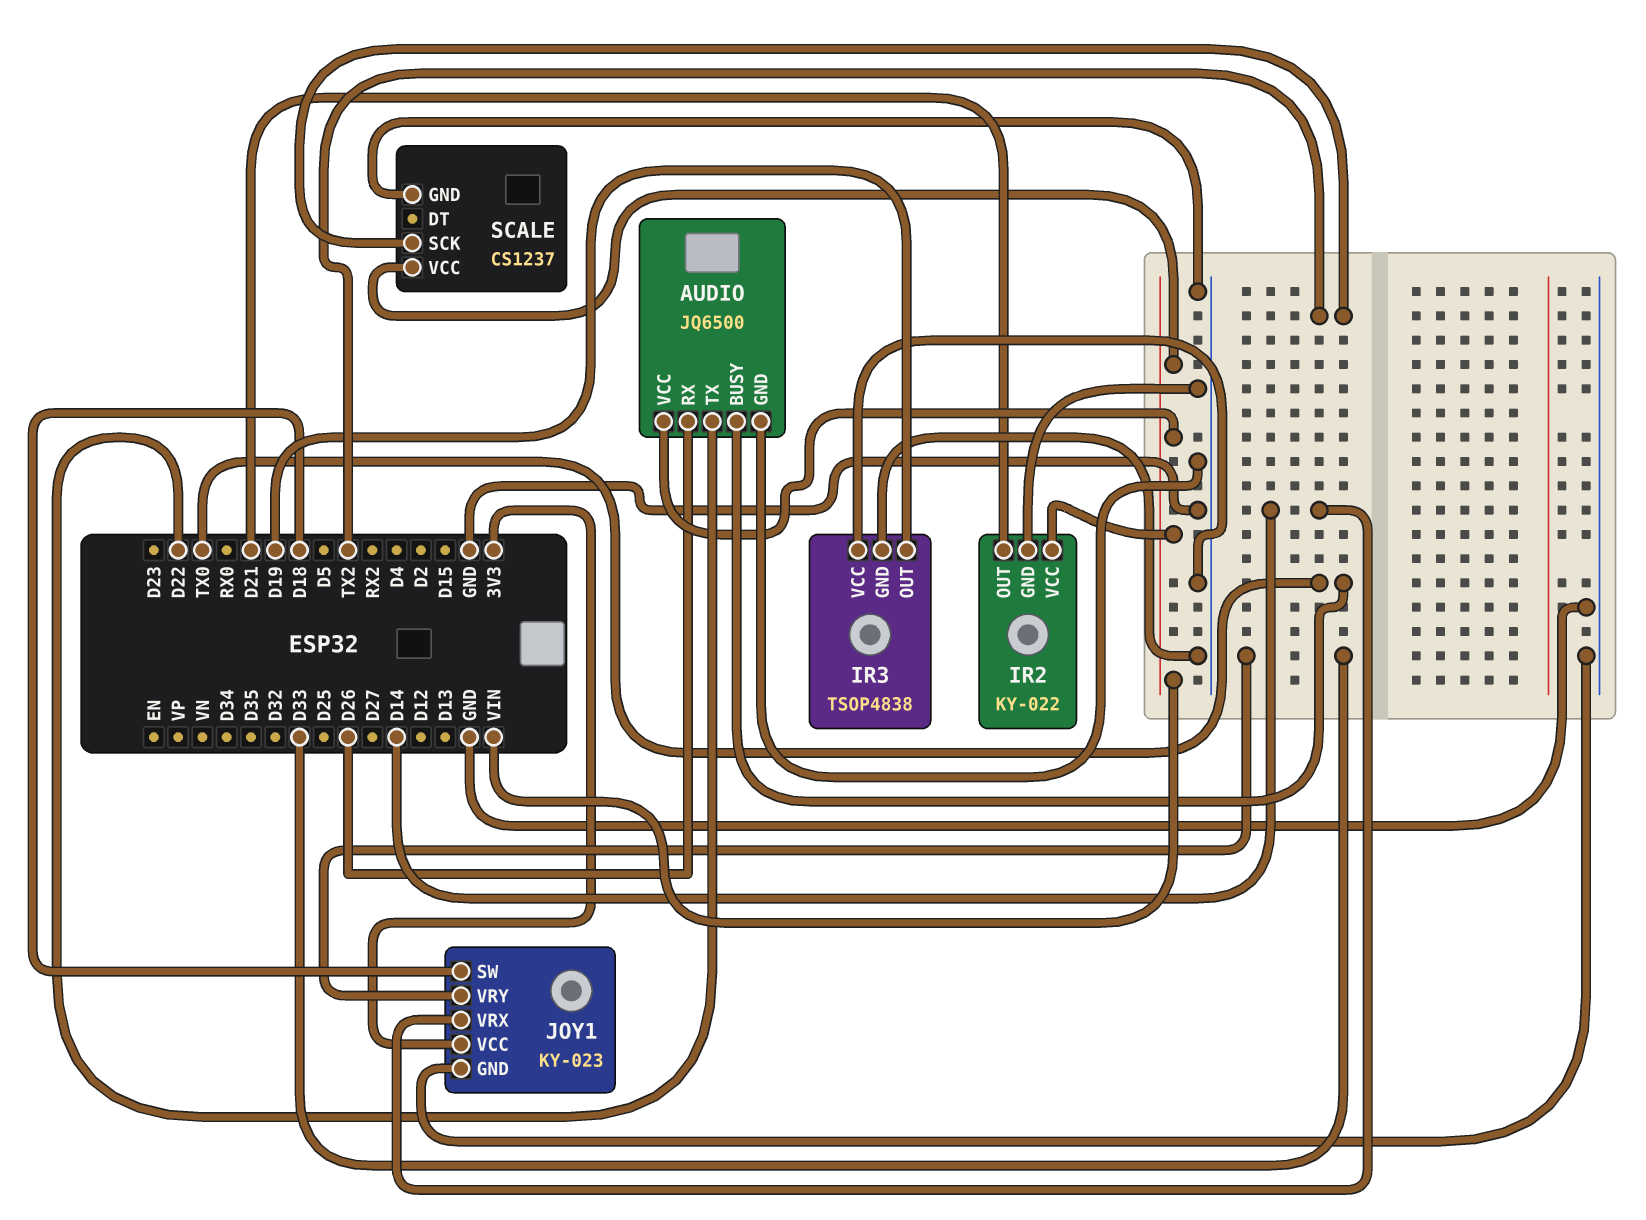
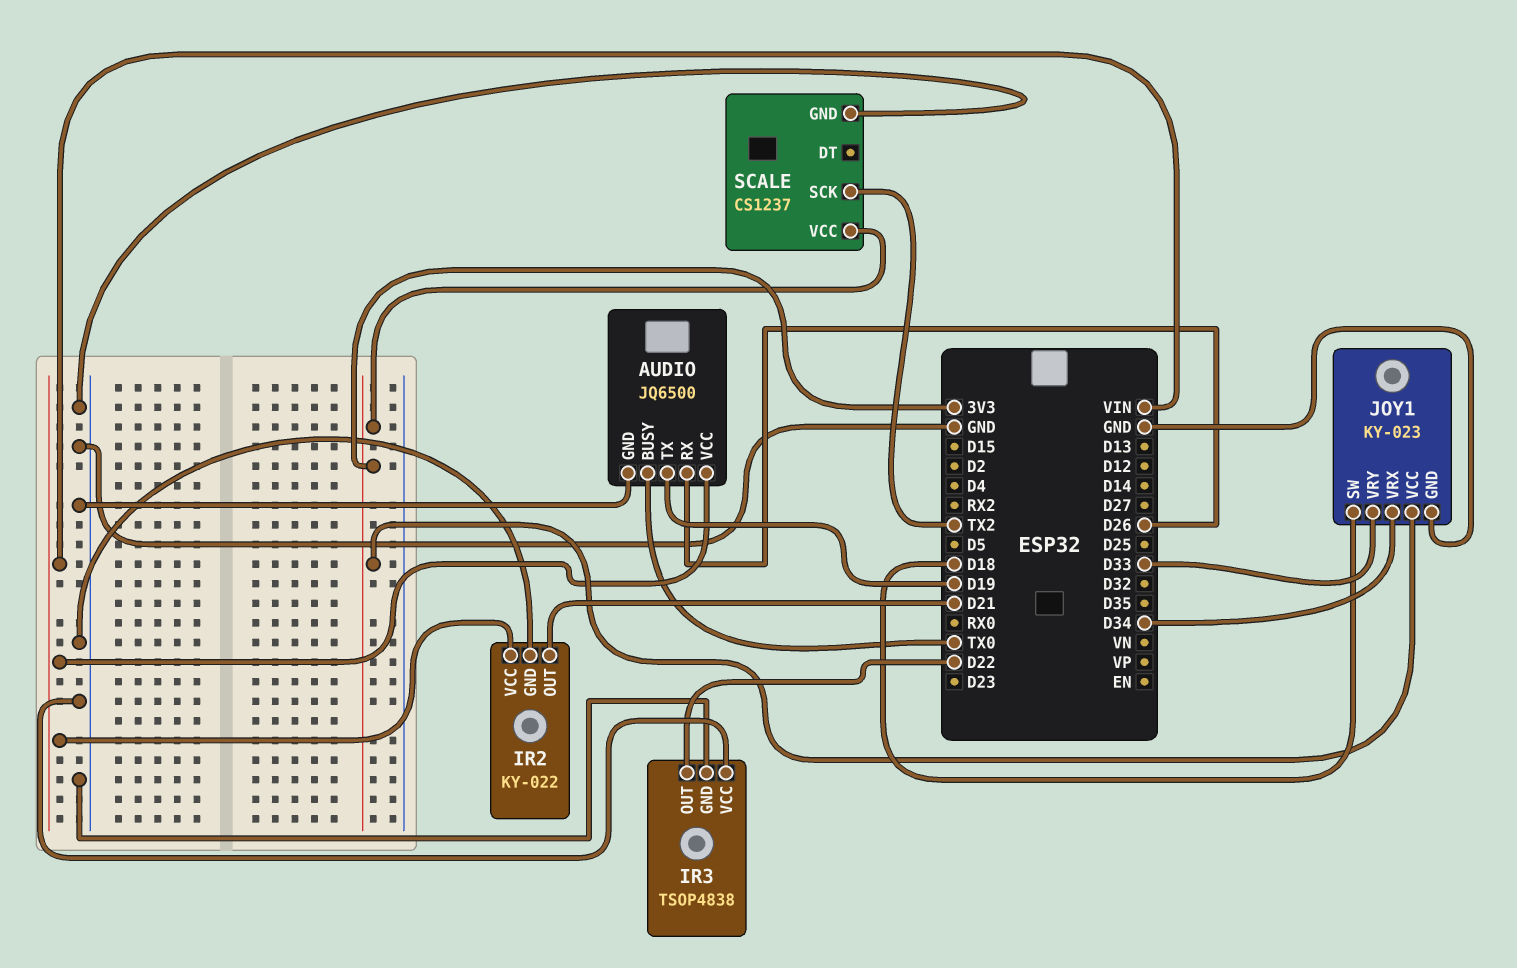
AUDIO pin TX: D22 -> D19
IR3 pin OUT: D19 -> D22
JOY1 pin VRX: D14 -> D34
SCALE pin VCC: VIN -> 3V3

